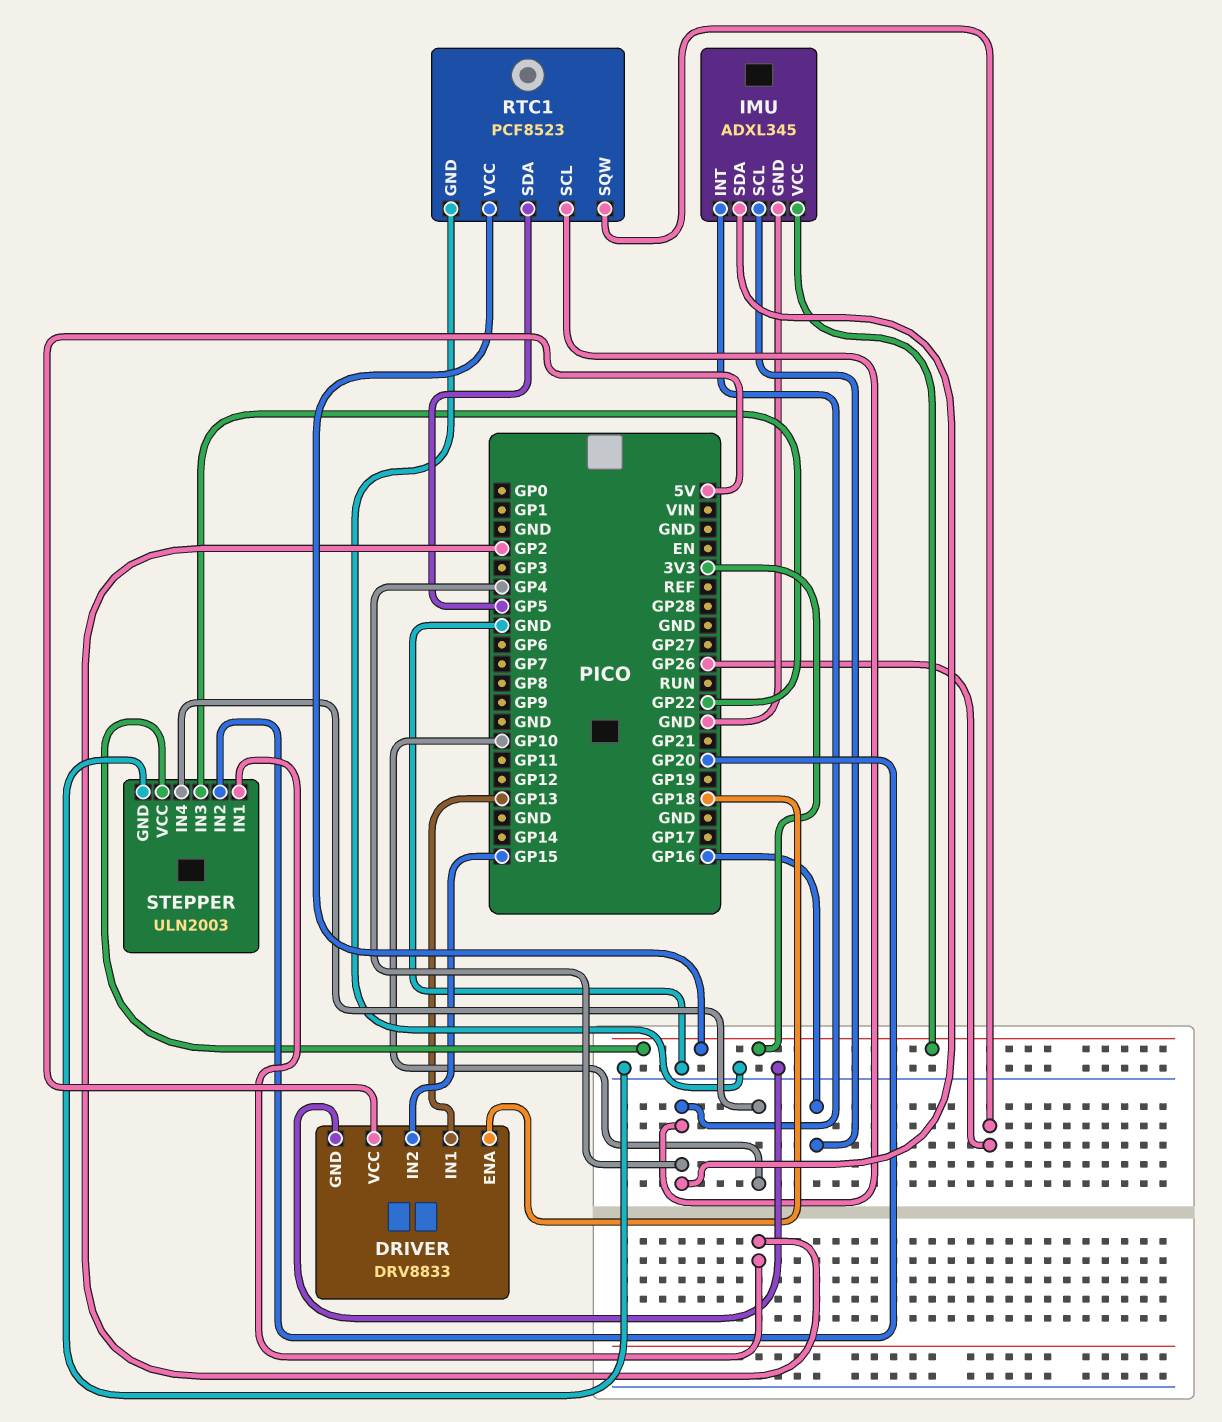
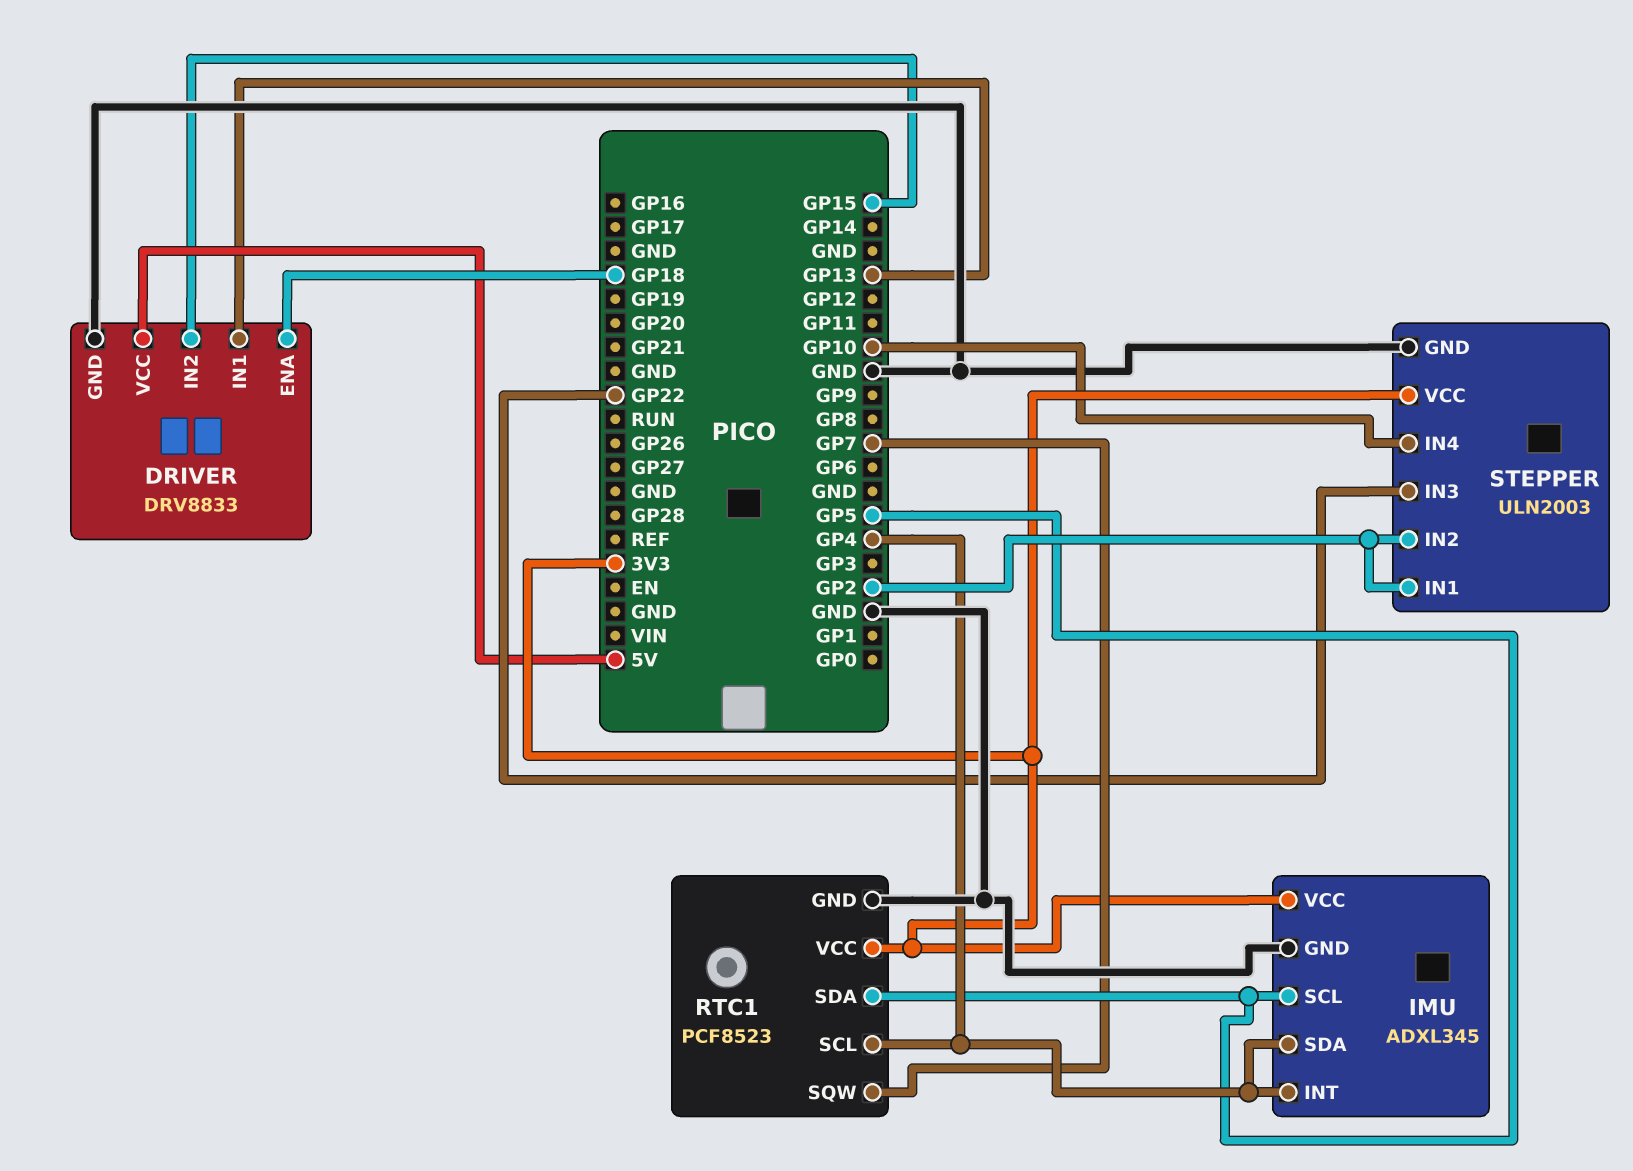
IMU pin SCL: GP16 -> GP5
RTC1 pin SQW: GP26 -> GP7
STEPPER pin IN2: GP20 -> GP2

